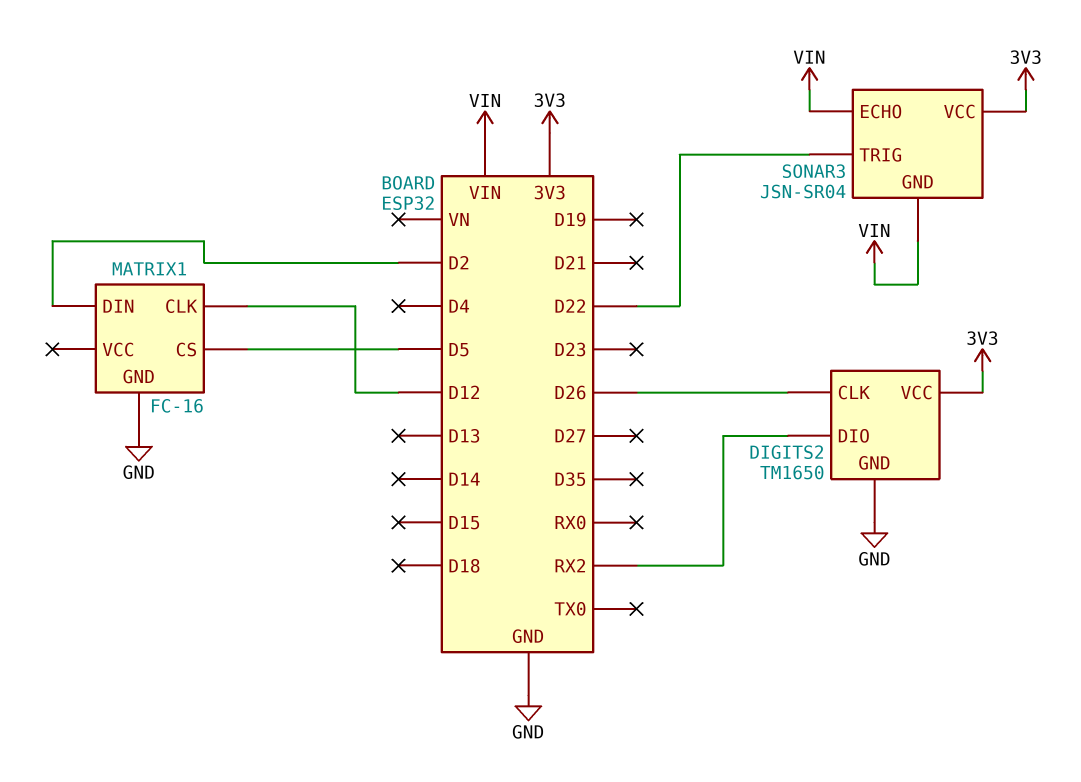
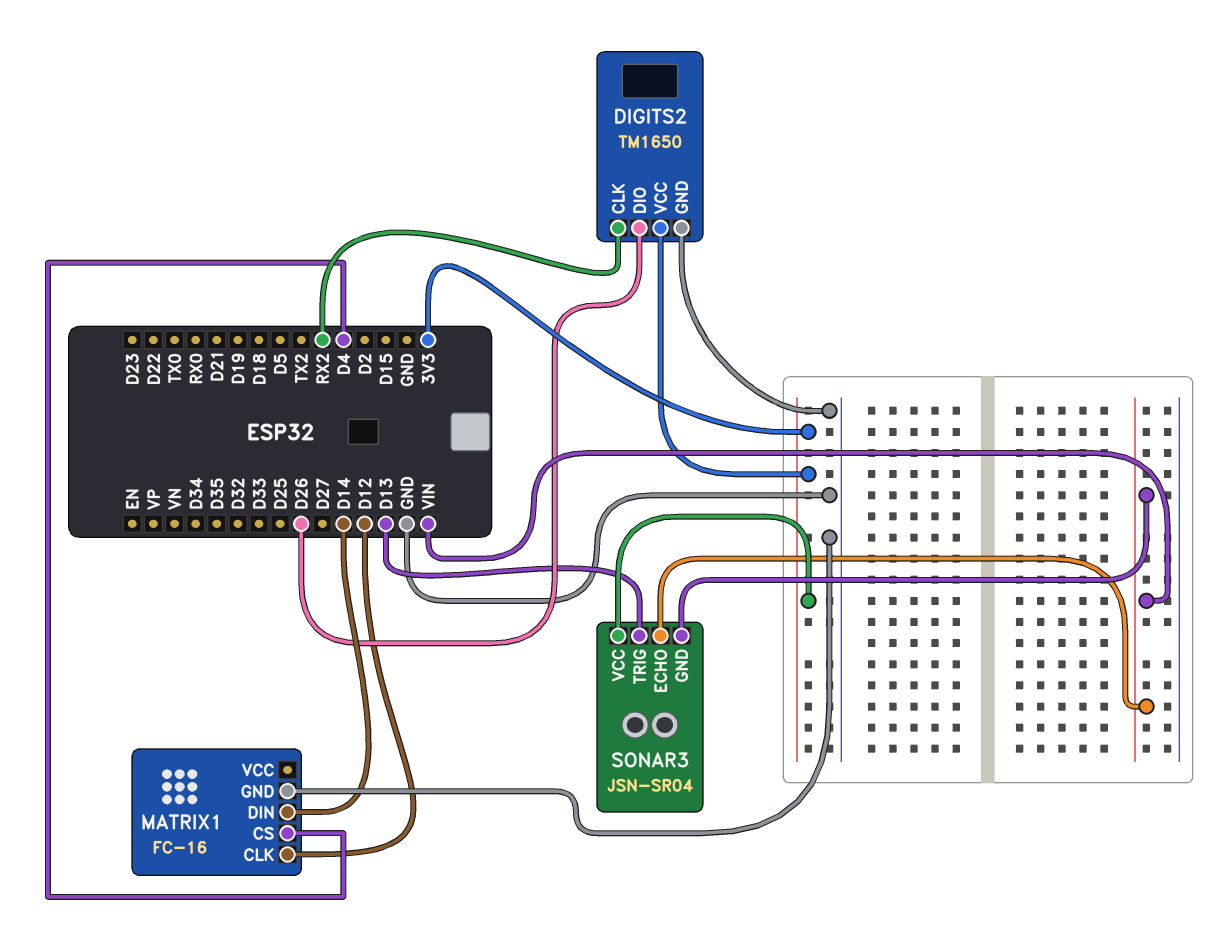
DIGITS2 pin CLK: D26 -> RX2
DIGITS2 pin DIO: RX2 -> D26
MATRIX1 pin CS: D5 -> D4
MATRIX1 pin DIN: D2 -> D14
SONAR3 pin TRIG: D22 -> D13

